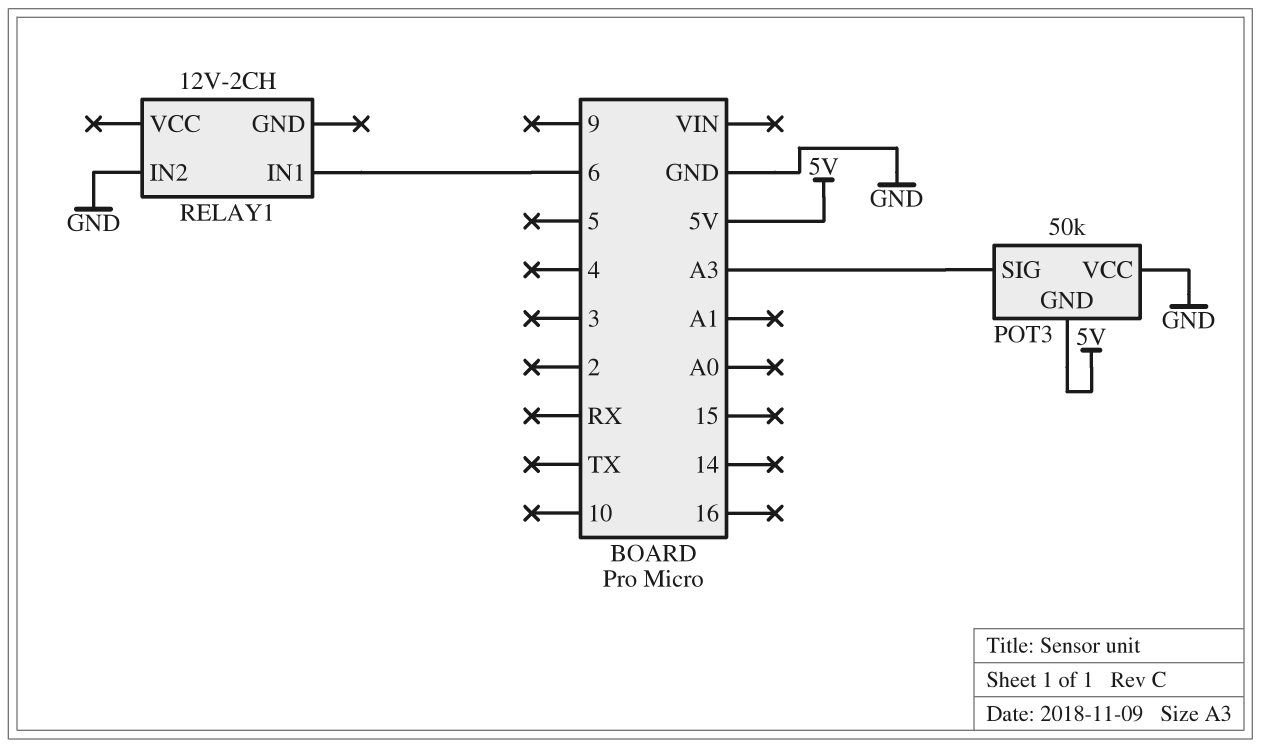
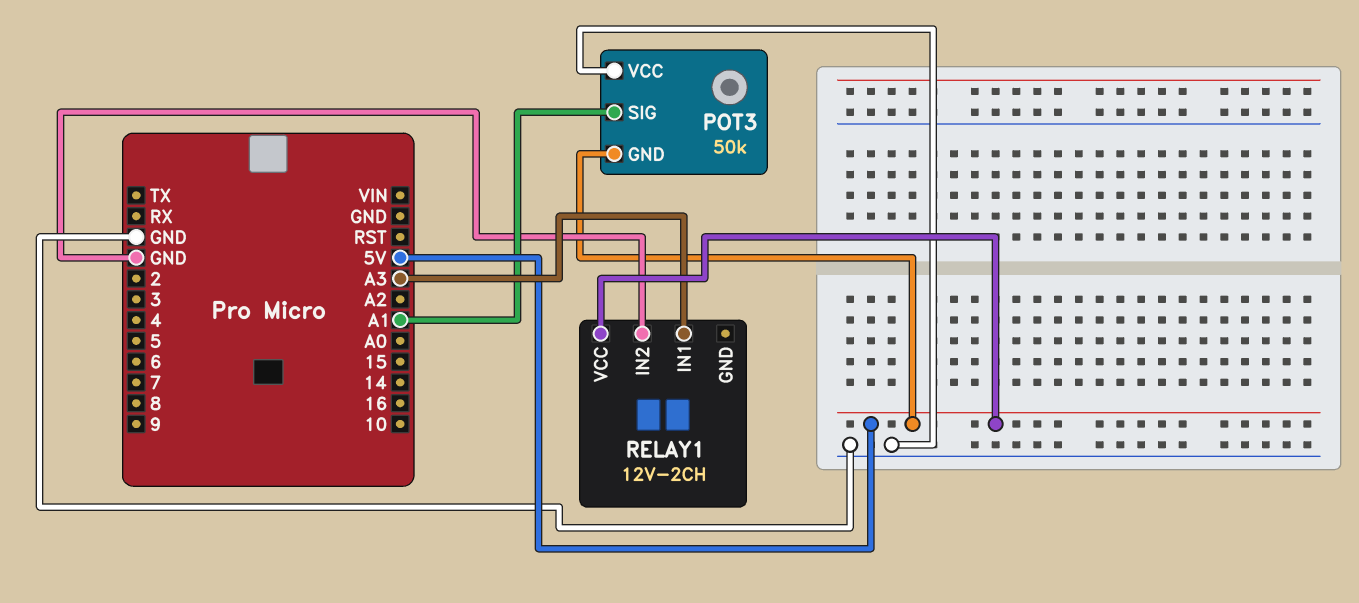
POT3 pin SIG: A3 -> A1
RELAY1 pin IN1: 6 -> A3
RELAY1 pin VCC: none -> 5V

